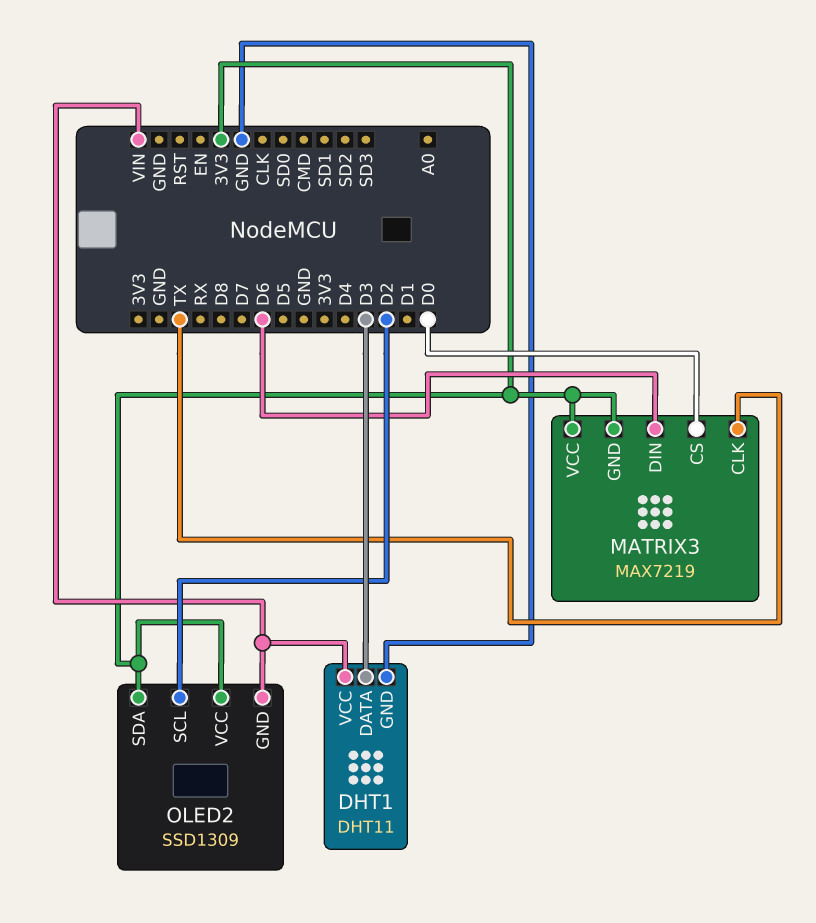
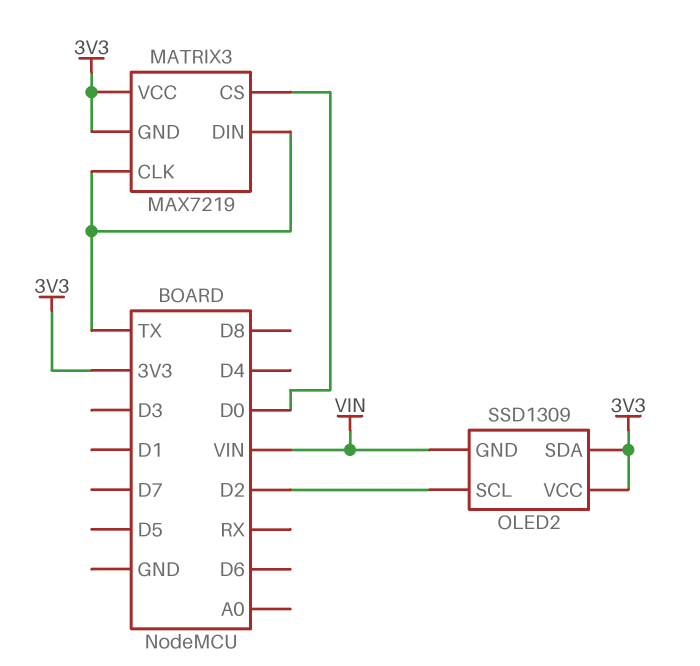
DHT1: DHT11 -> none
DHT1 pin DATA: D3 -> none
DHT1 pin GND: GND -> none
DHT1 pin VCC: VIN -> none
MATRIX3 pin DIN: D6 -> TX

